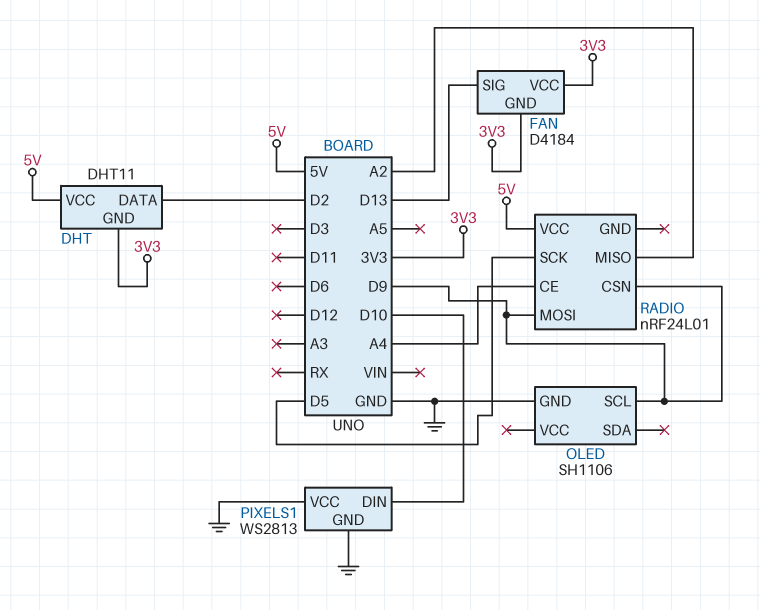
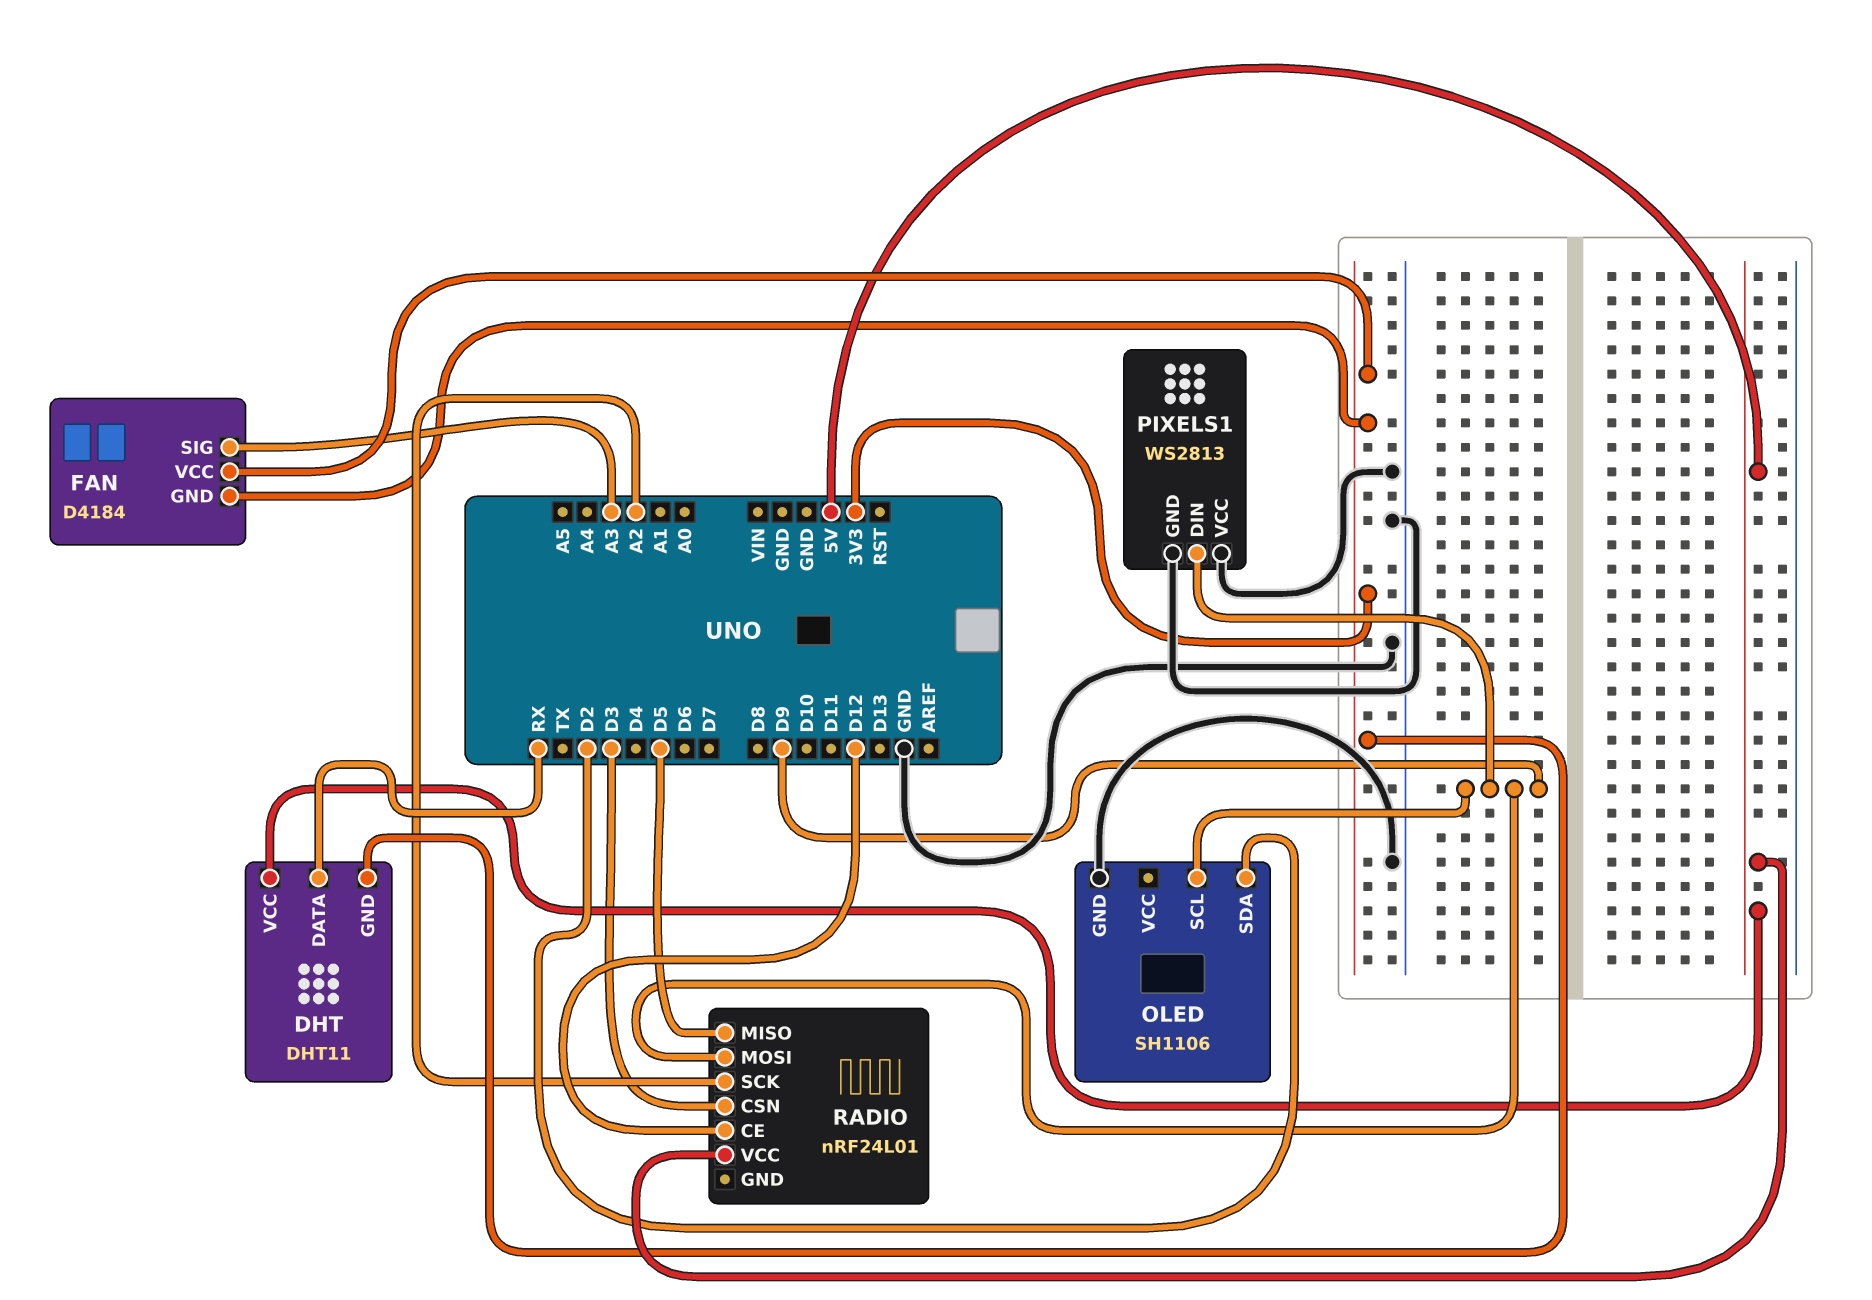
DHT pin DATA: D2 -> RX
FAN pin SIG: D13 -> A3
OLED pin SDA: none -> D2
PIXELS1 pin DIN: D10 -> D9
RADIO pin CE: A4 -> D12
RADIO pin CSN: D9 -> D3
RADIO pin MISO: A2 -> D5
RADIO pin SCK: D5 -> A2

